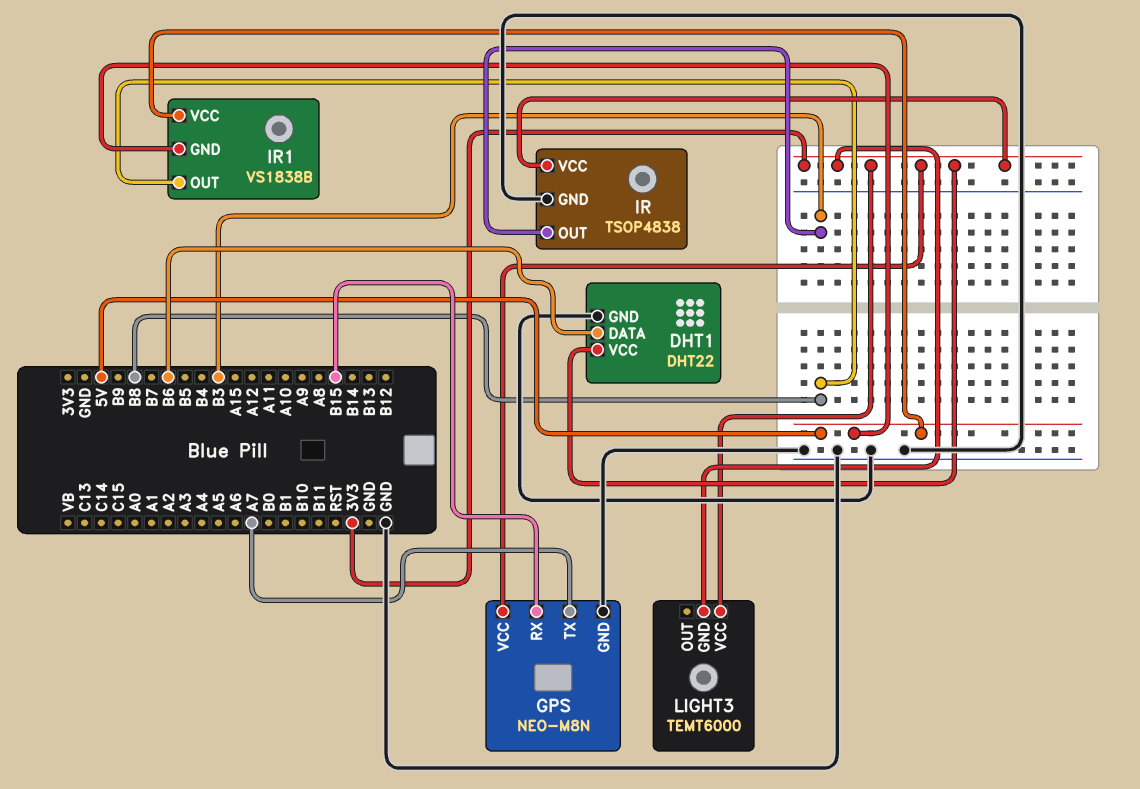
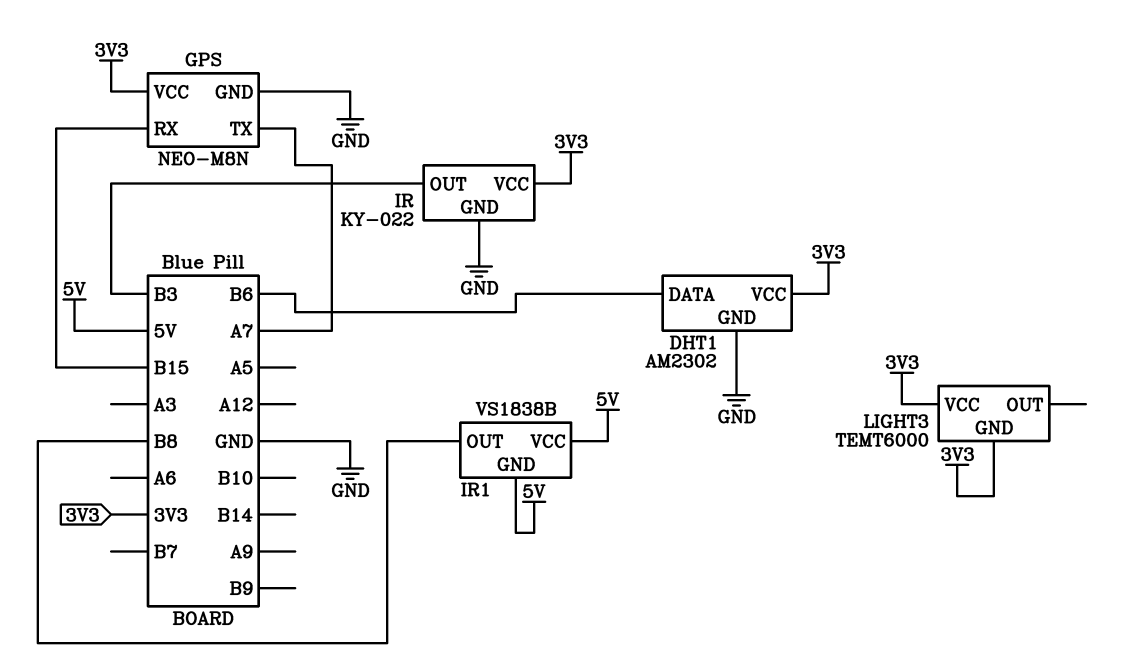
DHT1: DHT22 -> AM2302
IR: TSOP4838 -> KY-022

